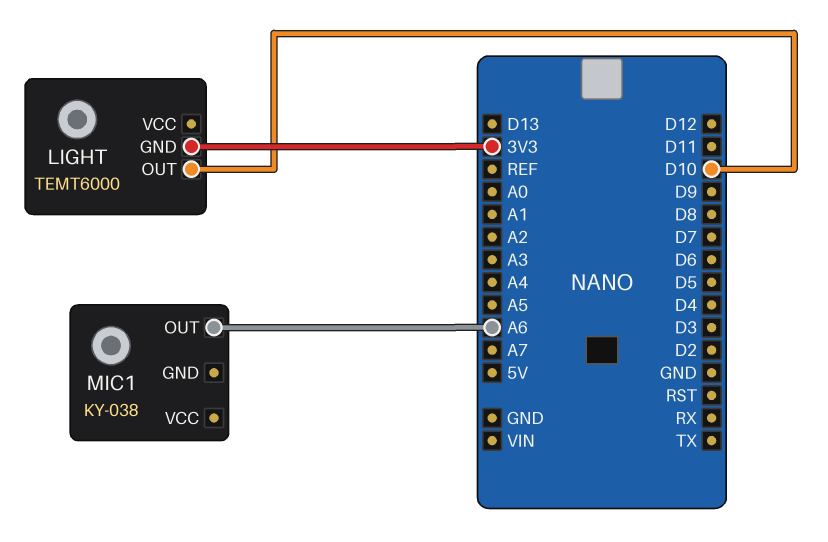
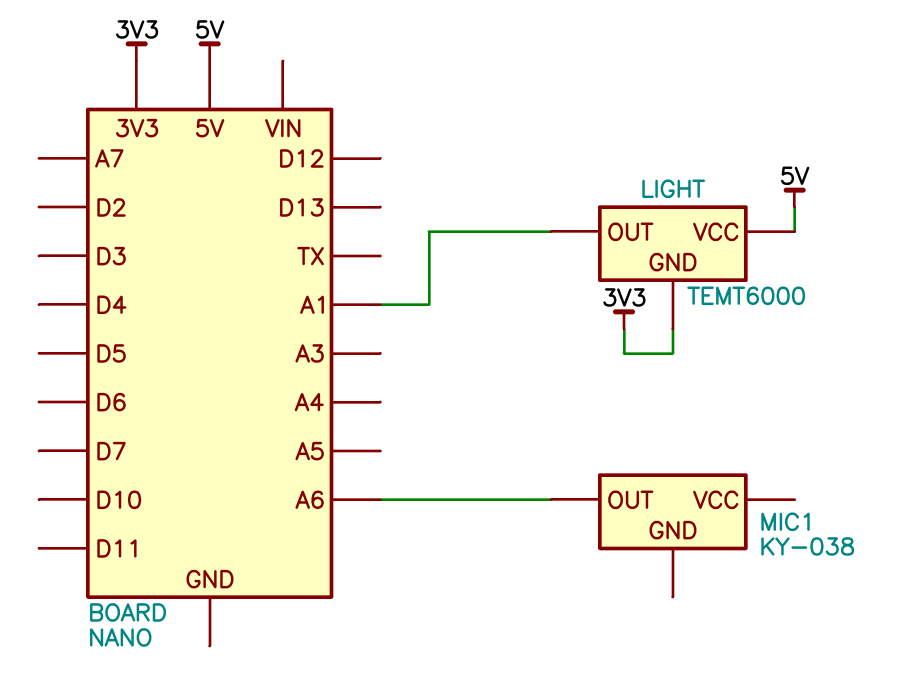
LIGHT pin OUT: D10 -> A1
LIGHT pin VCC: none -> 5V

